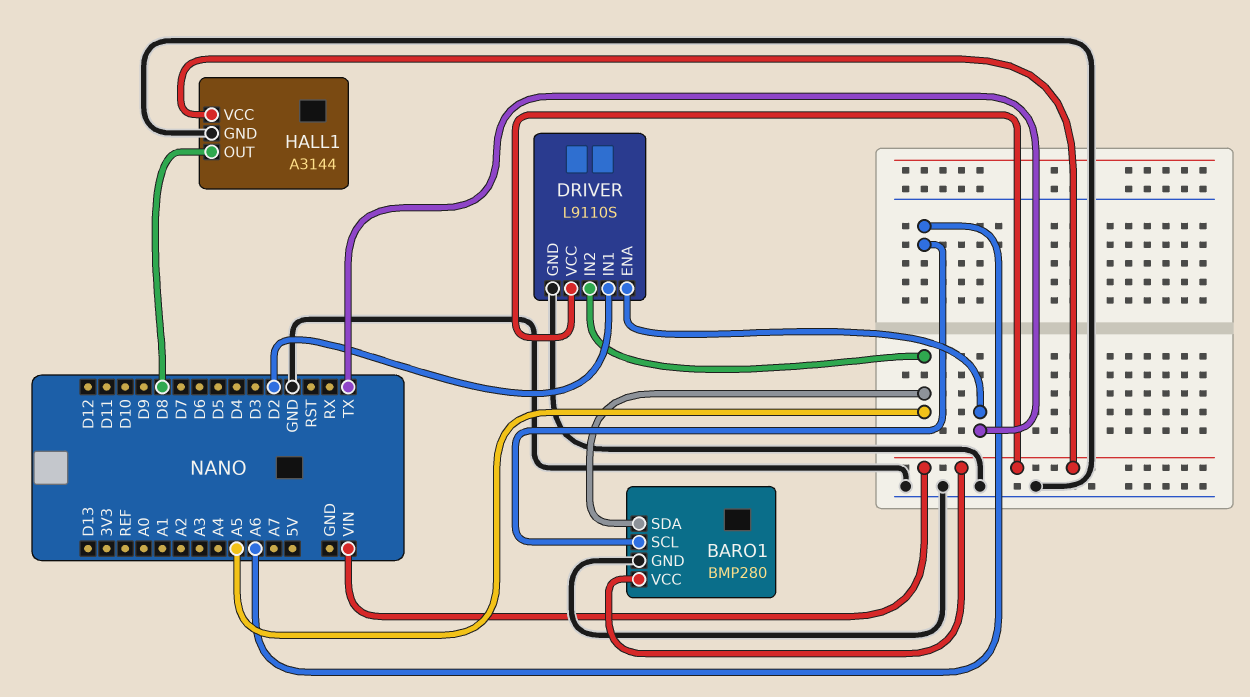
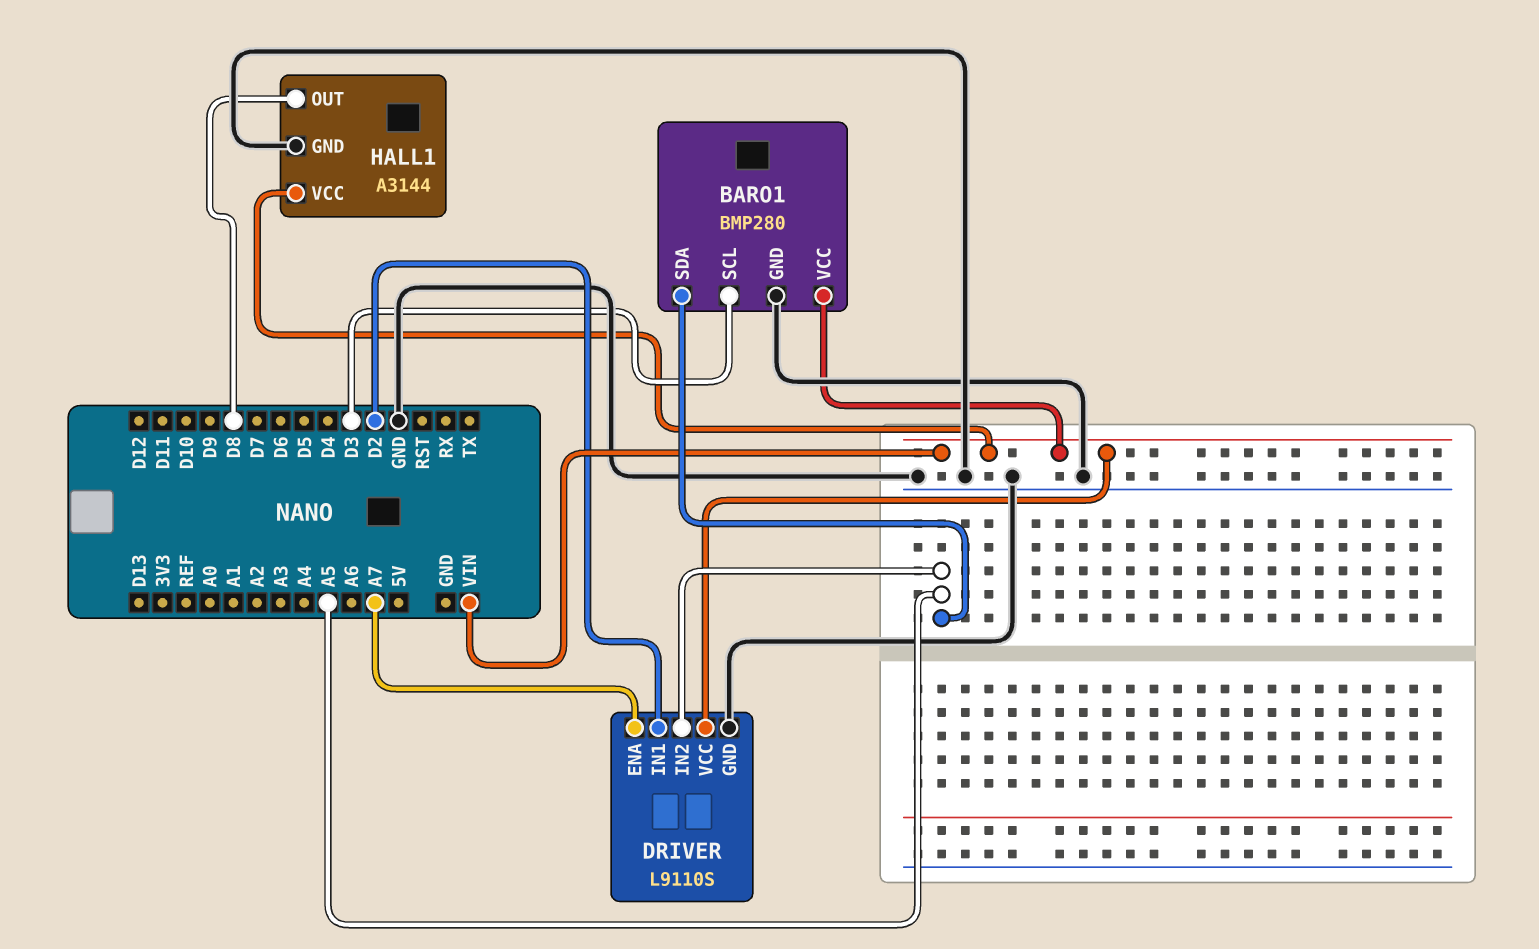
BARO1 pin SCL: A6 -> D3
DRIVER pin ENA: TX -> A7

